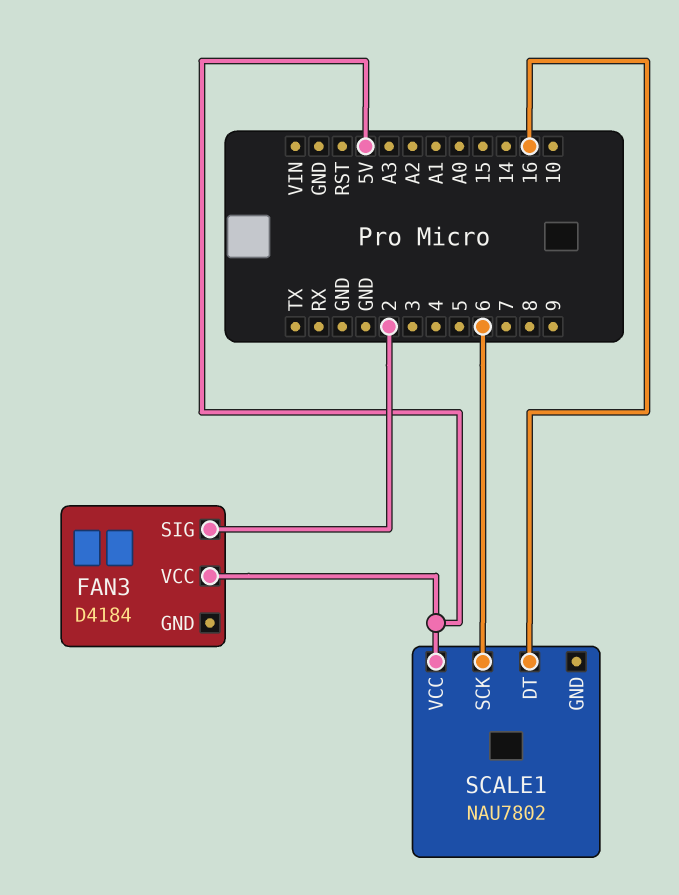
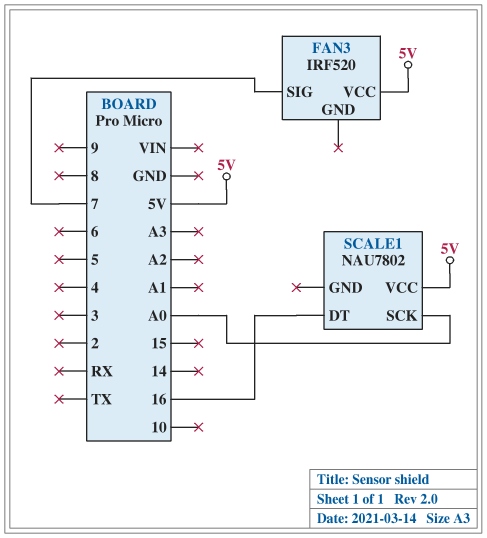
FAN3: D4184 -> IRF520
FAN3 pin SIG: 2 -> 7
SCALE1 pin SCK: 6 -> A0

